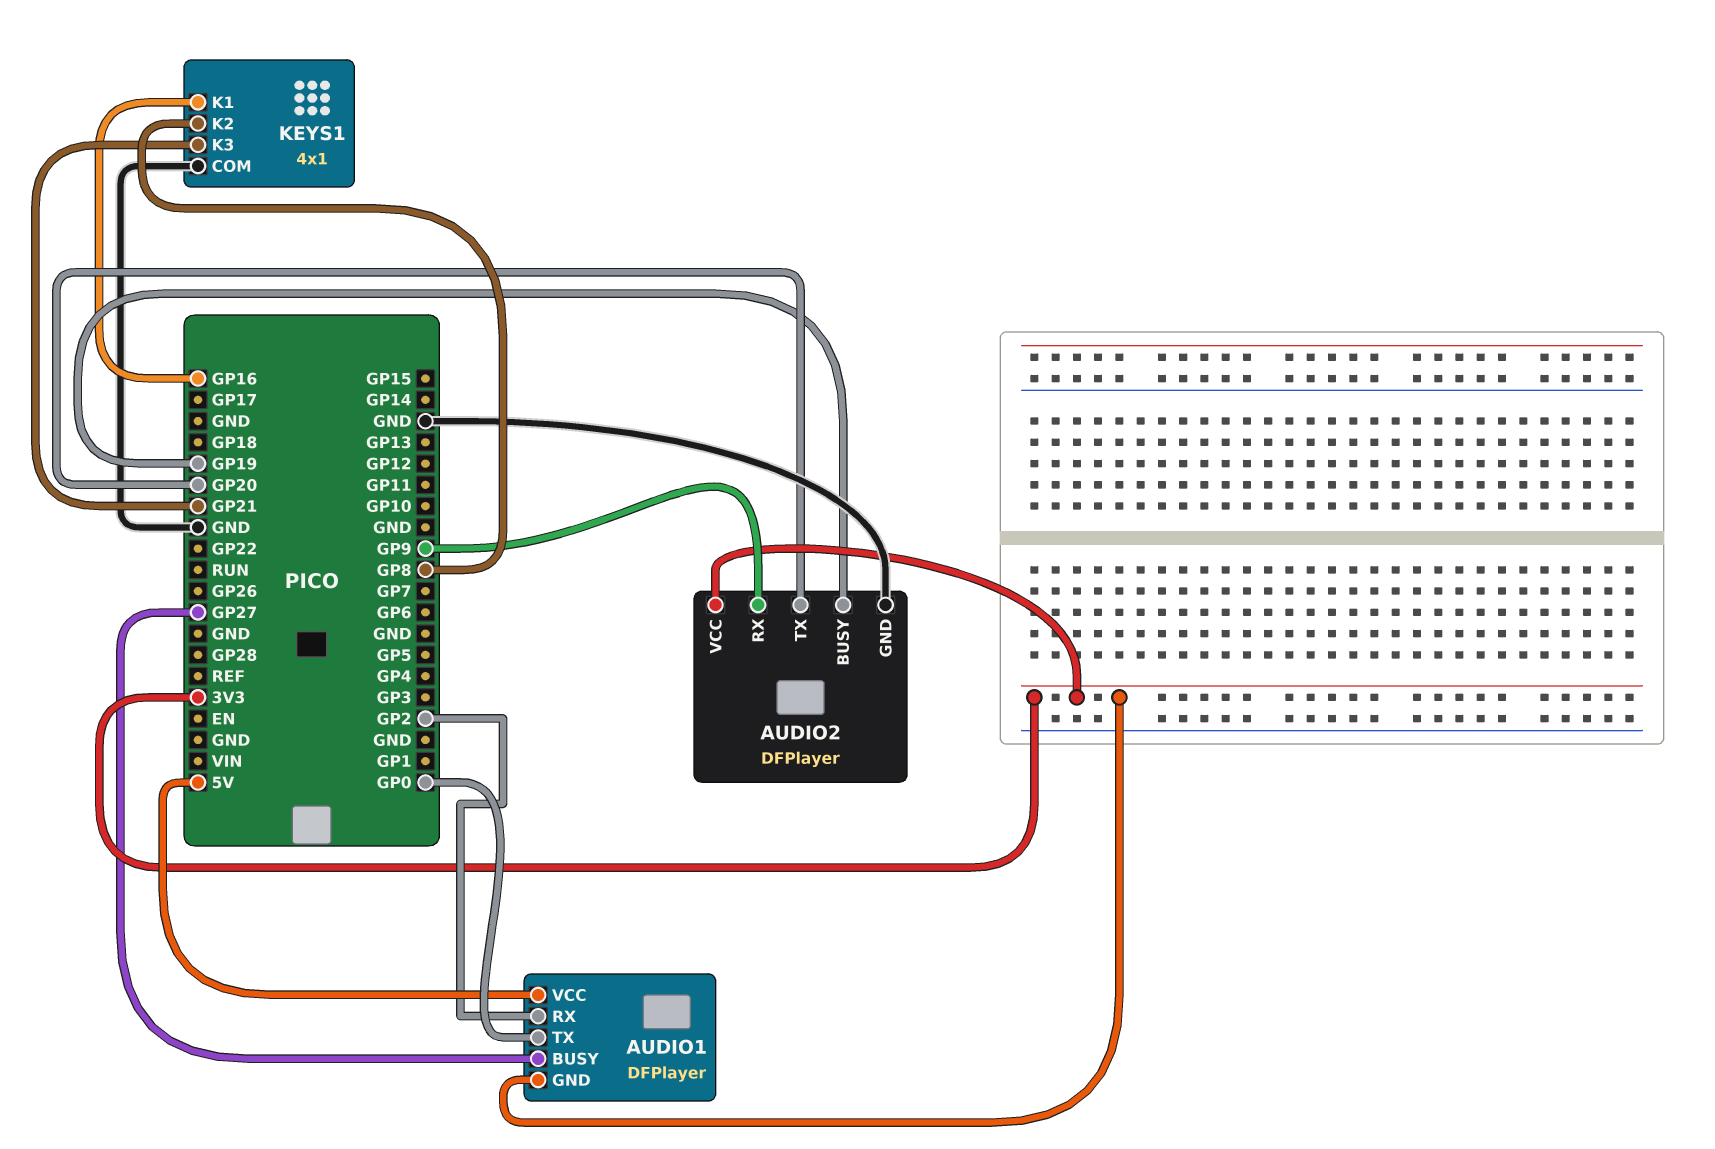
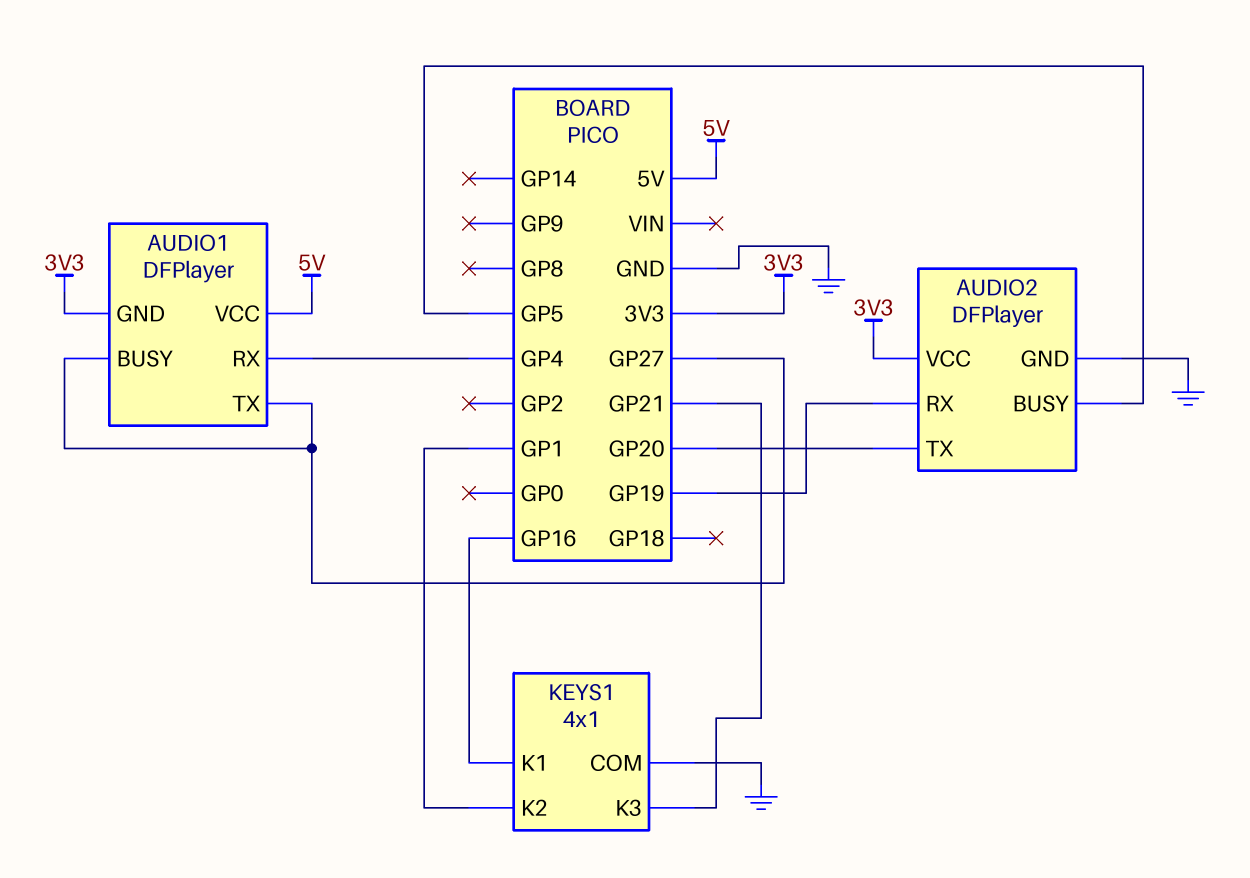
AUDIO1 pin RX: GP2 -> GP4
AUDIO1 pin TX: GP0 -> GP27
AUDIO2 pin BUSY: GP19 -> GP5
AUDIO2 pin RX: GP9 -> GP19
KEYS1 pin K2: GP8 -> GP1

